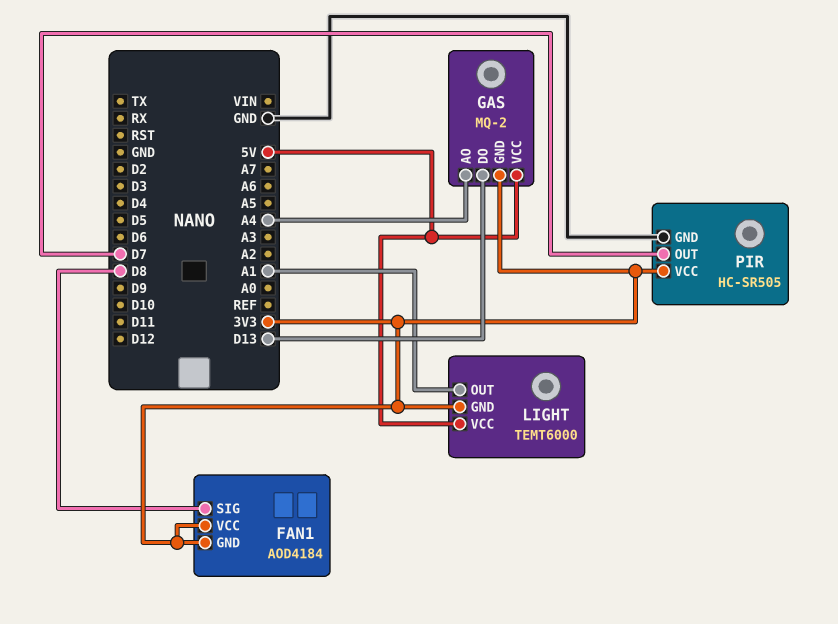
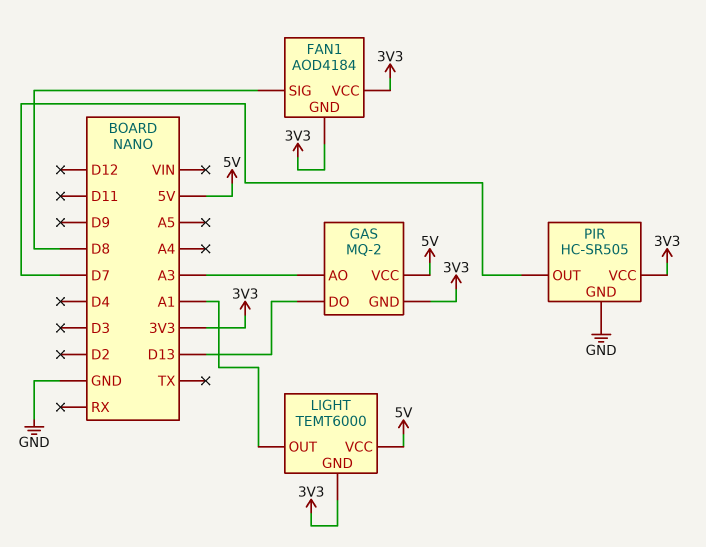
GAS pin AO: A4 -> A3

